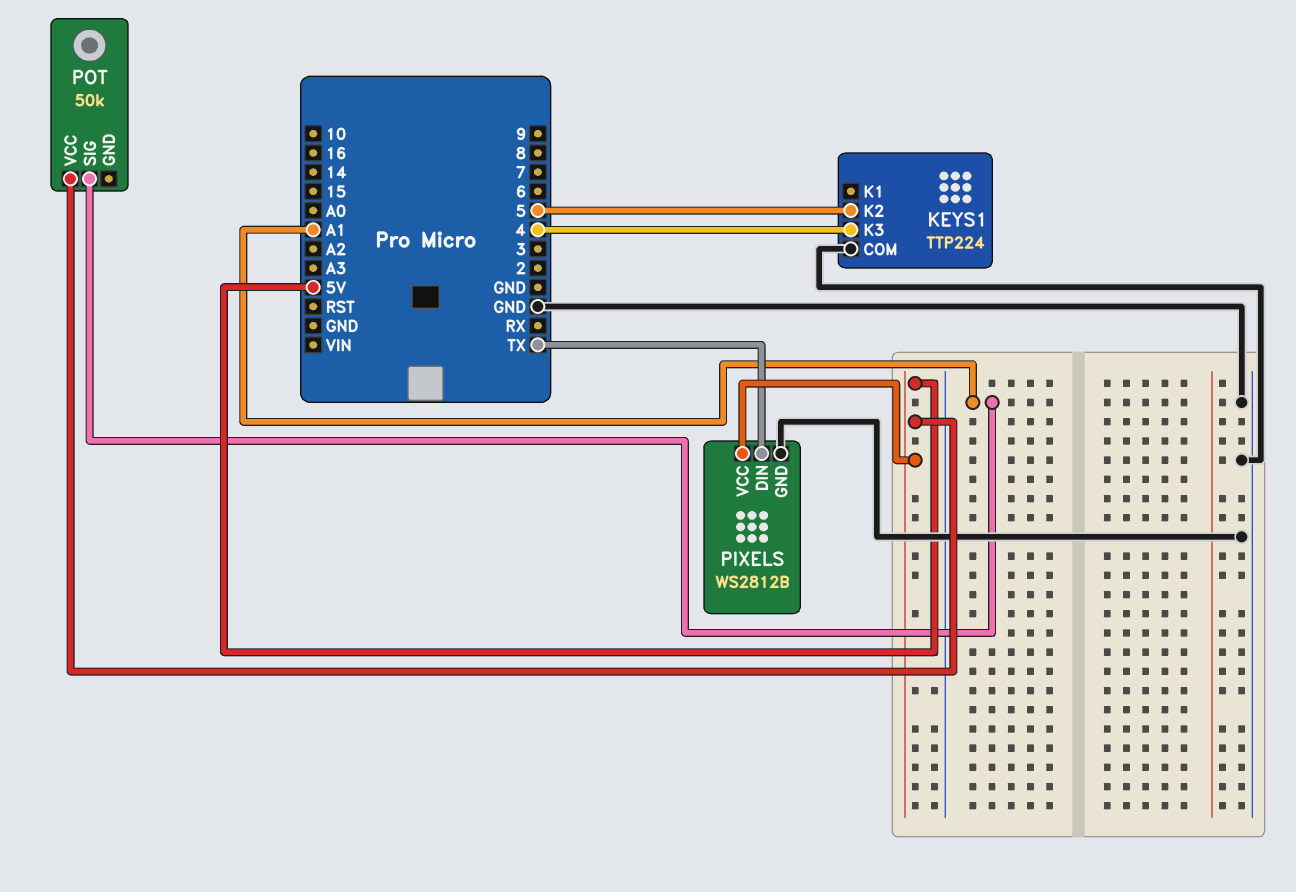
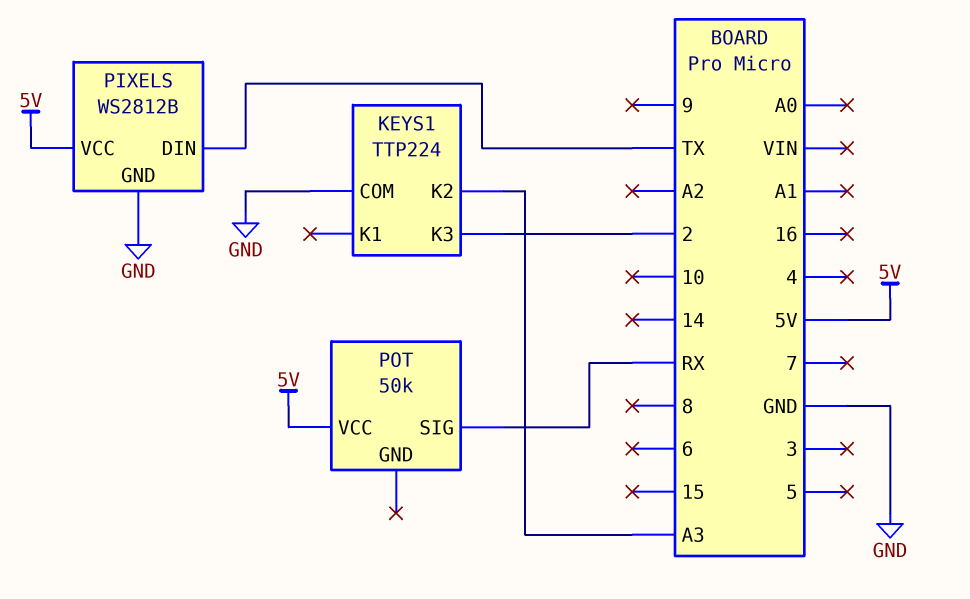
KEYS1 pin K2: 5 -> A3
KEYS1 pin K3: 4 -> 2
POT pin SIG: A1 -> RX

